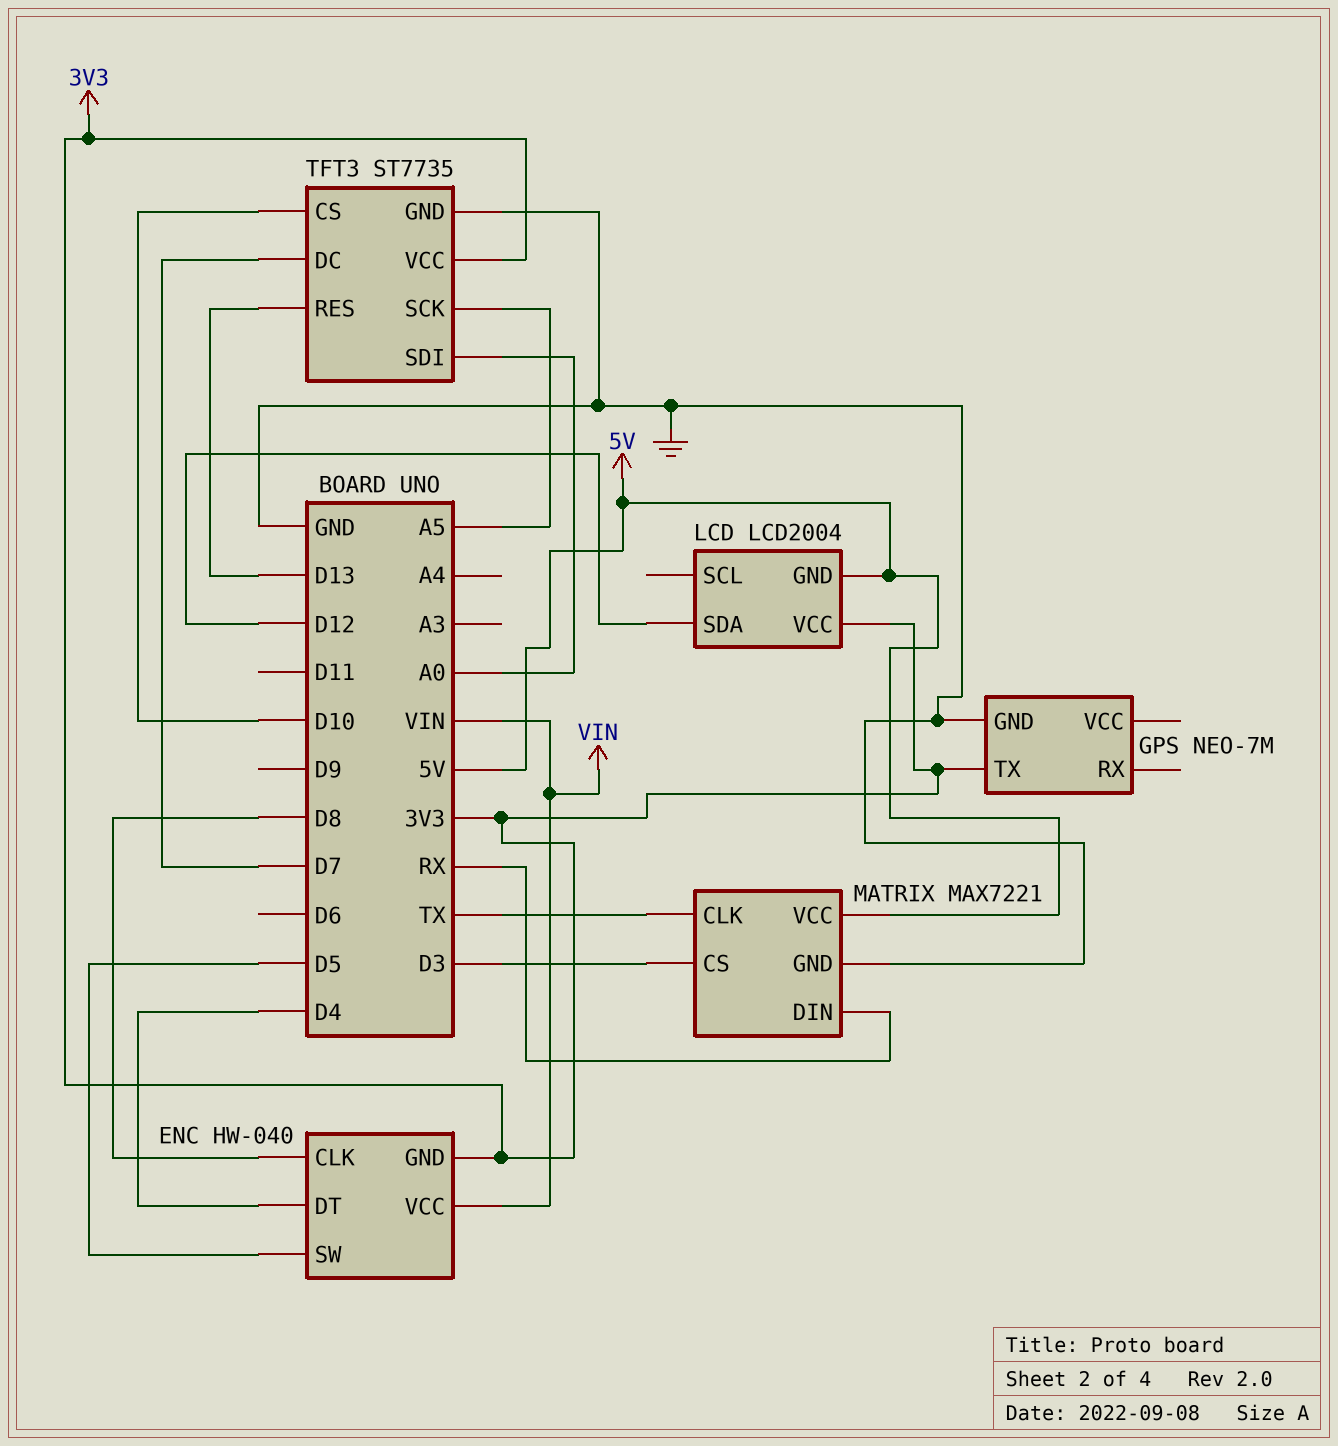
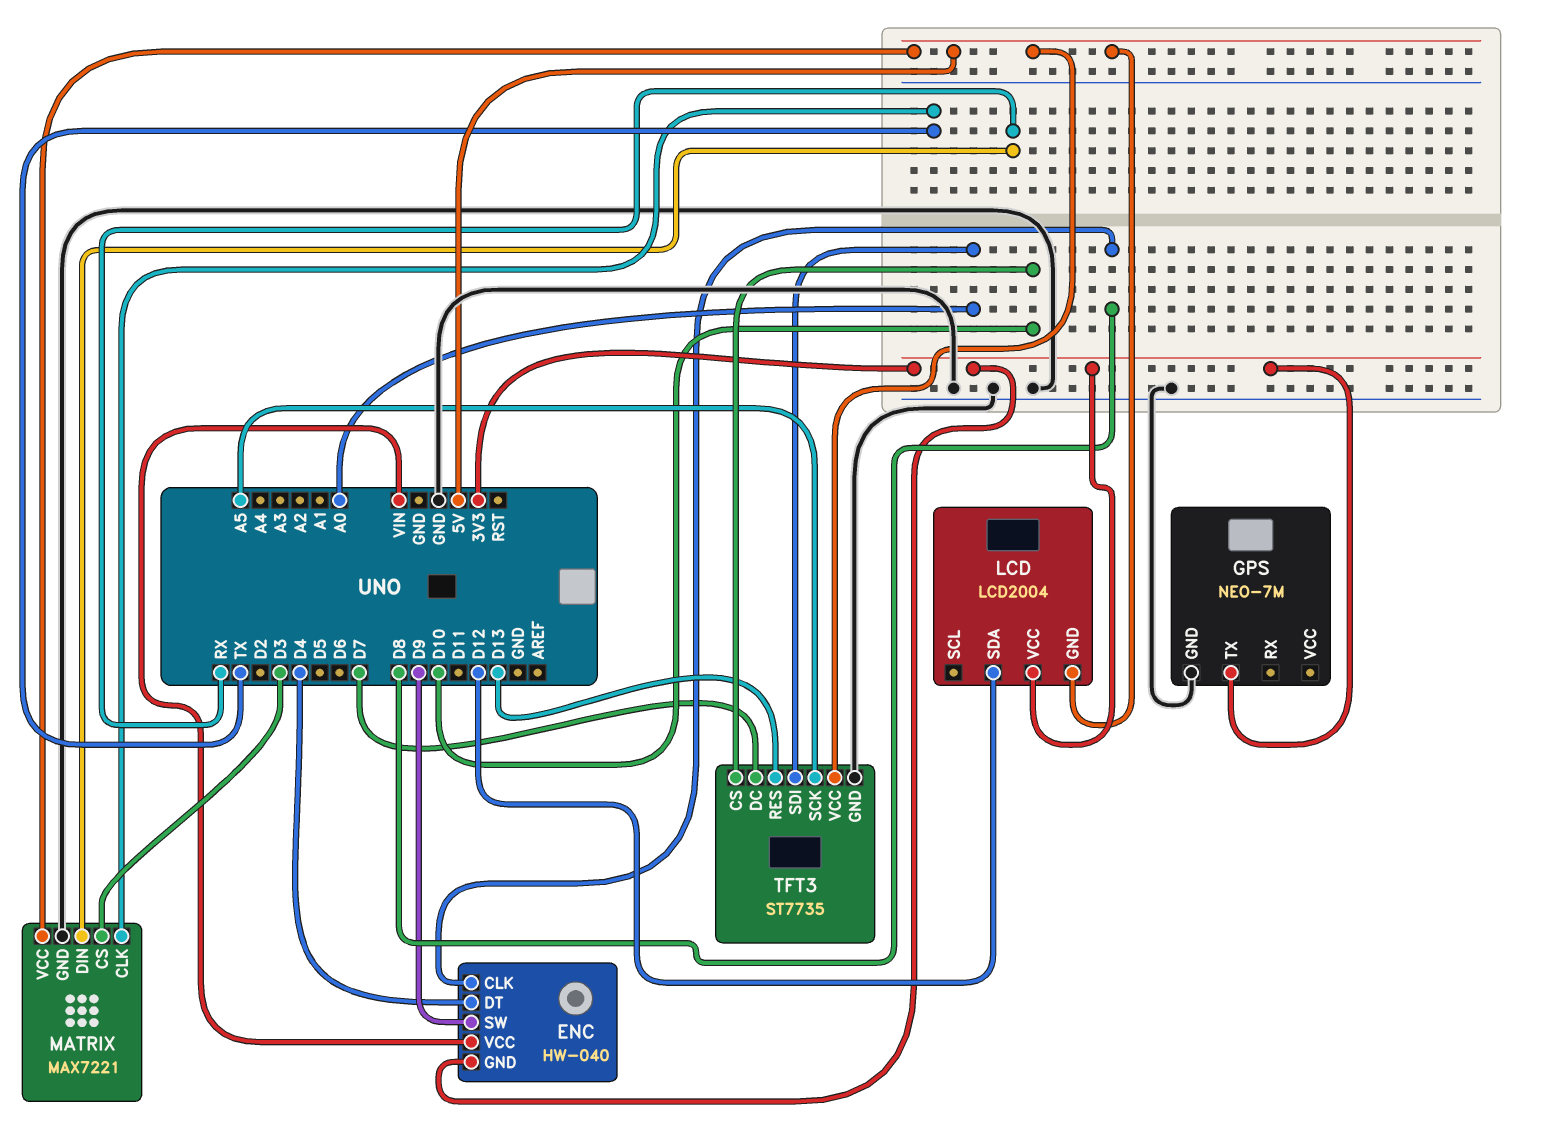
ENC pin SW: D5 -> D9
TFT3 pin VCC: 3V3 -> 5V

